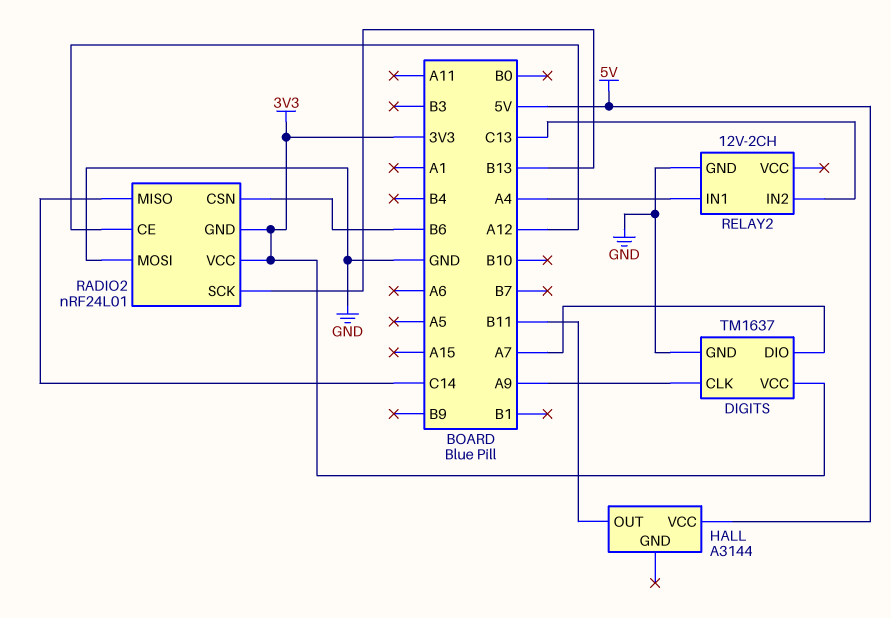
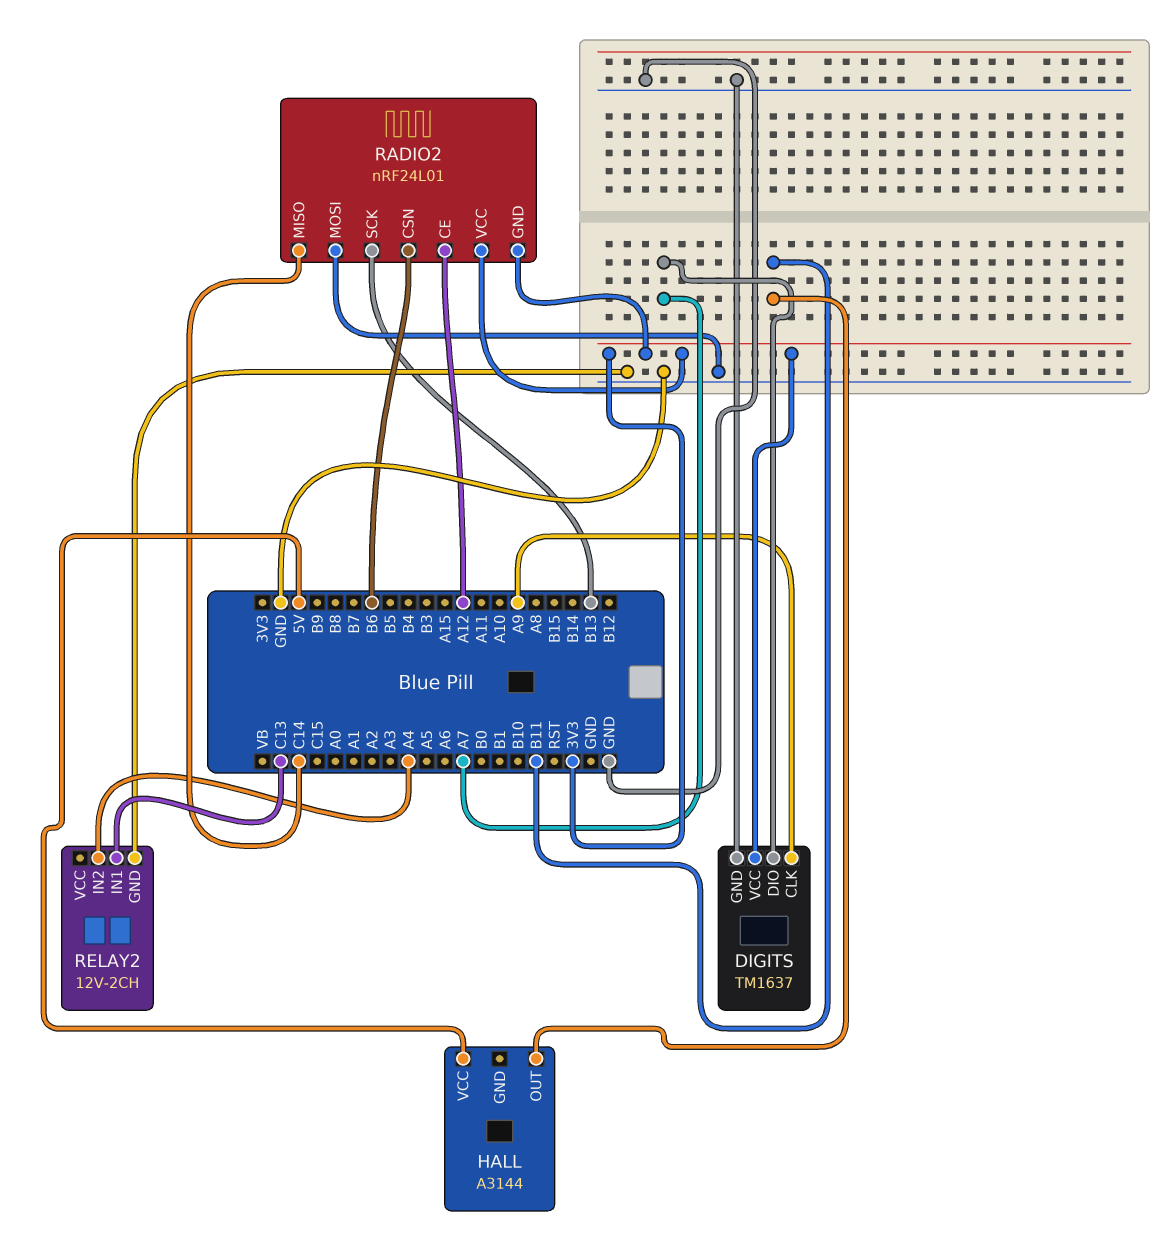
RELAY2 pin IN1: A4 -> C13
RELAY2 pin IN2: C13 -> A4

